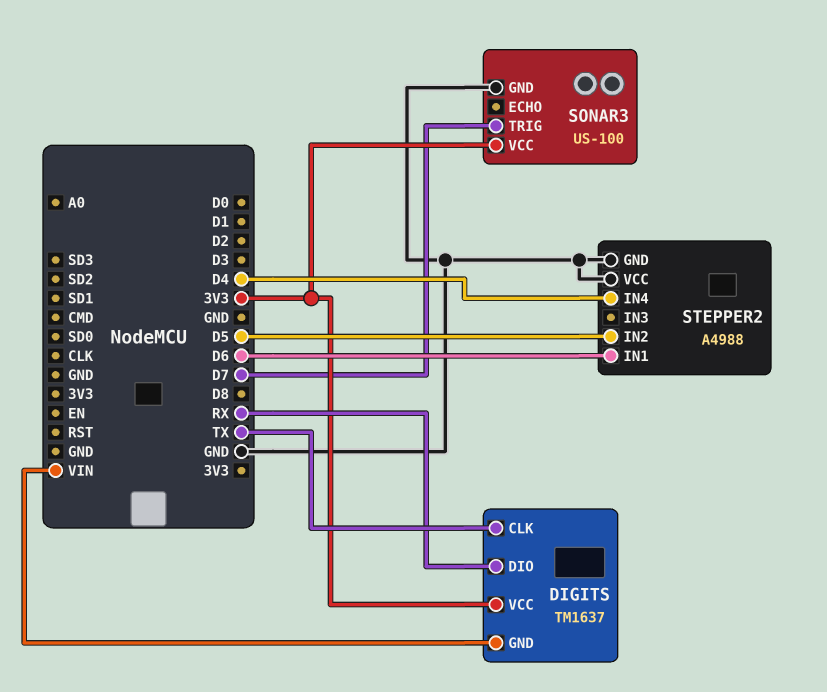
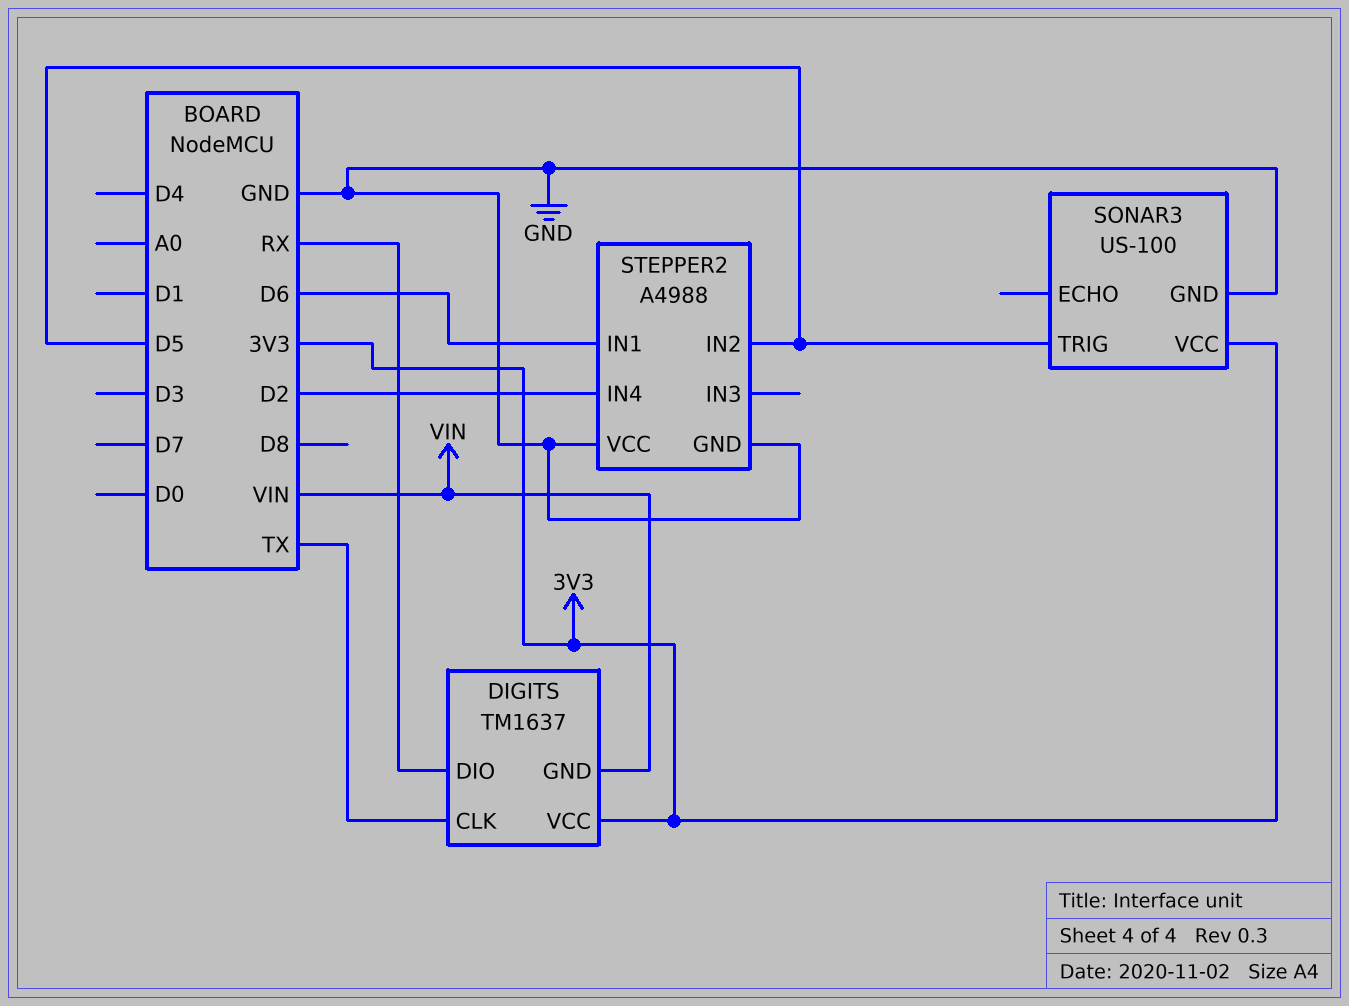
SONAR3 pin TRIG: D7 -> D5
STEPPER2 pin IN4: D4 -> D2

